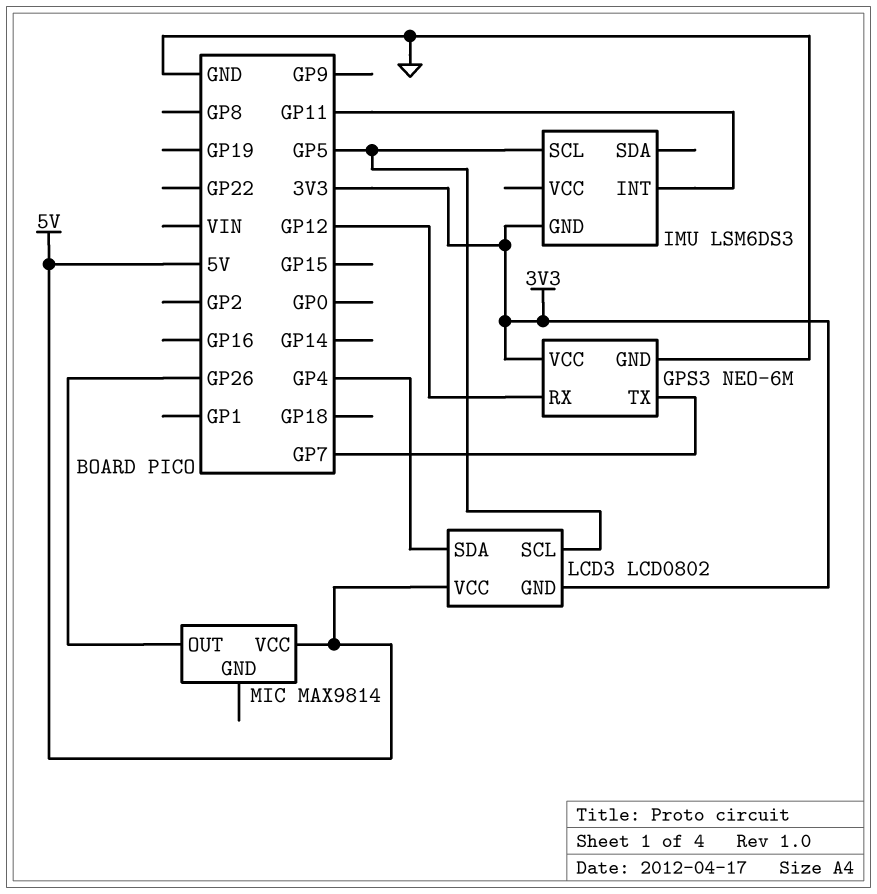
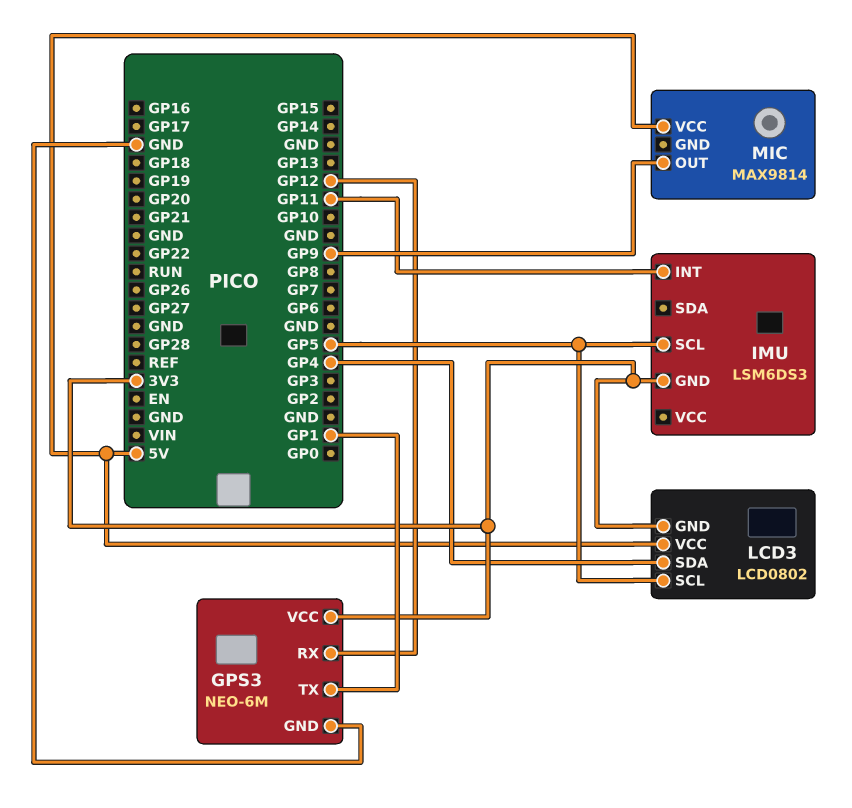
GPS3 pin TX: GP7 -> GP1
MIC pin OUT: GP26 -> GP9

